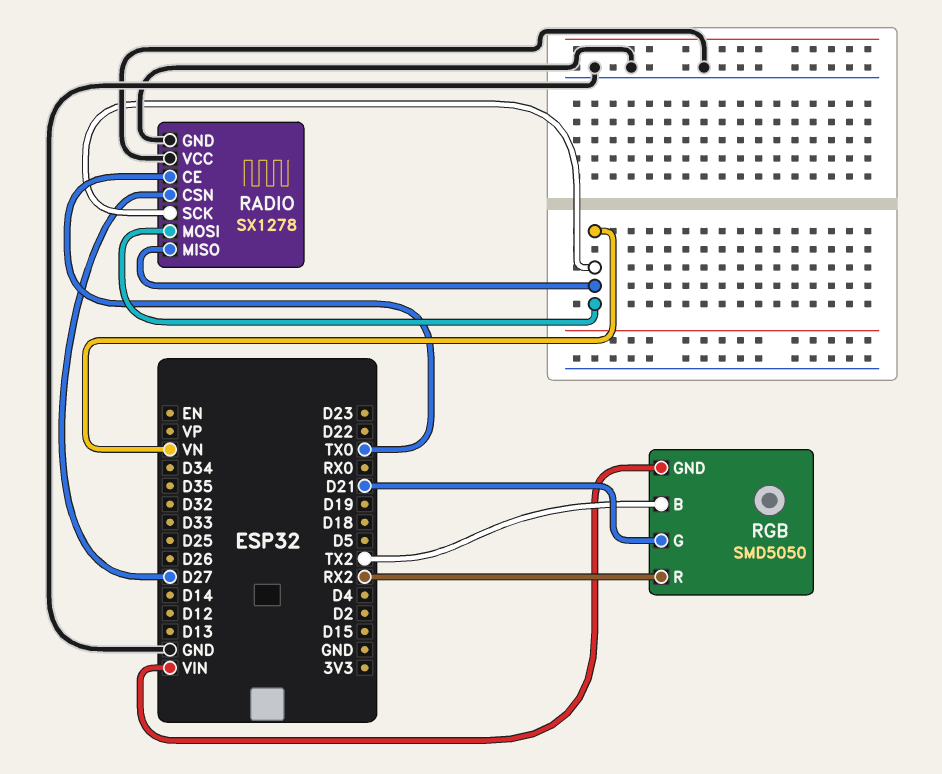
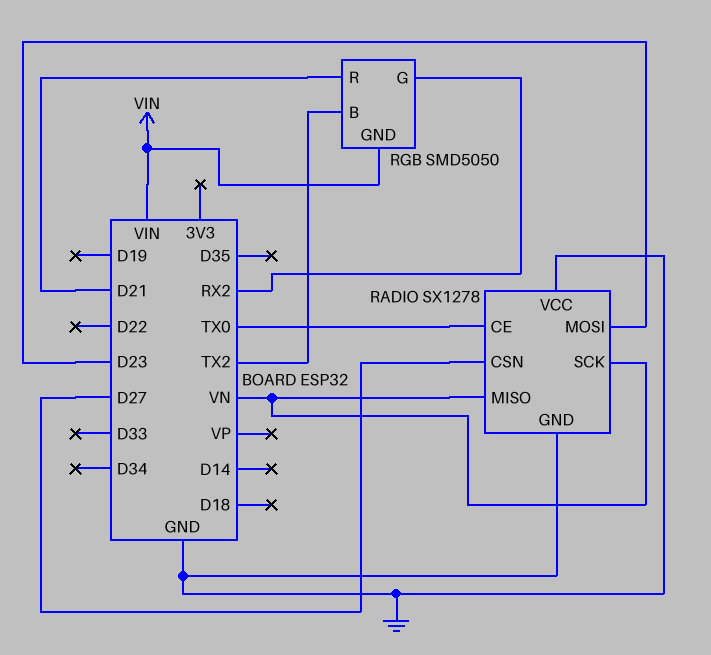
RADIO pin MOSI: VN -> D23
RGB pin G: D21 -> RX2
RGB pin R: RX2 -> D21

